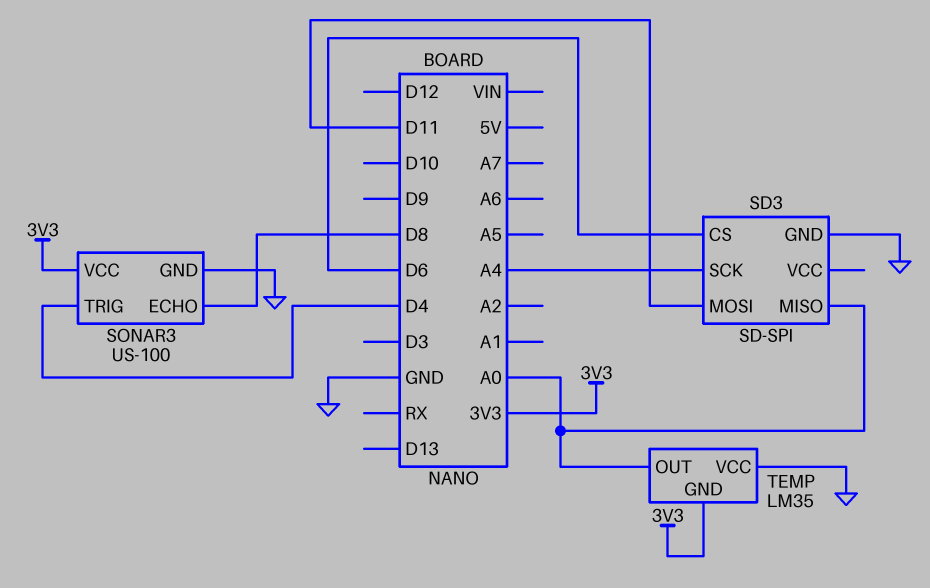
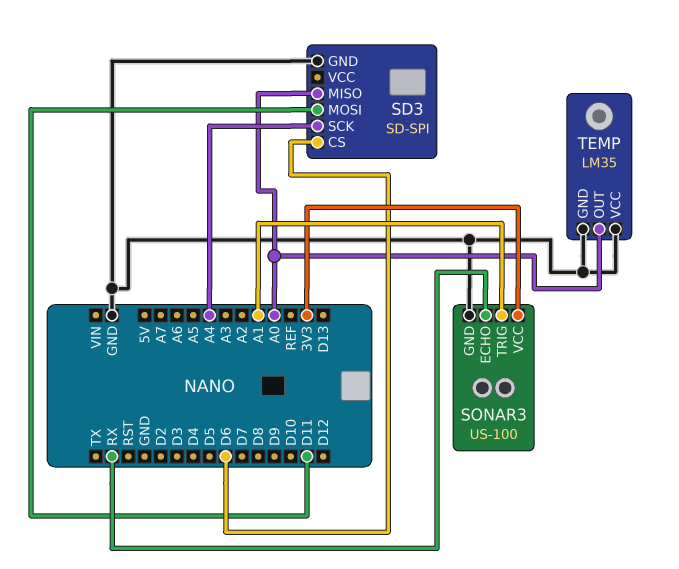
SONAR3 pin ECHO: D8 -> RX
SONAR3 pin TRIG: D4 -> A1
TEMP pin GND: 3V3 -> GND

